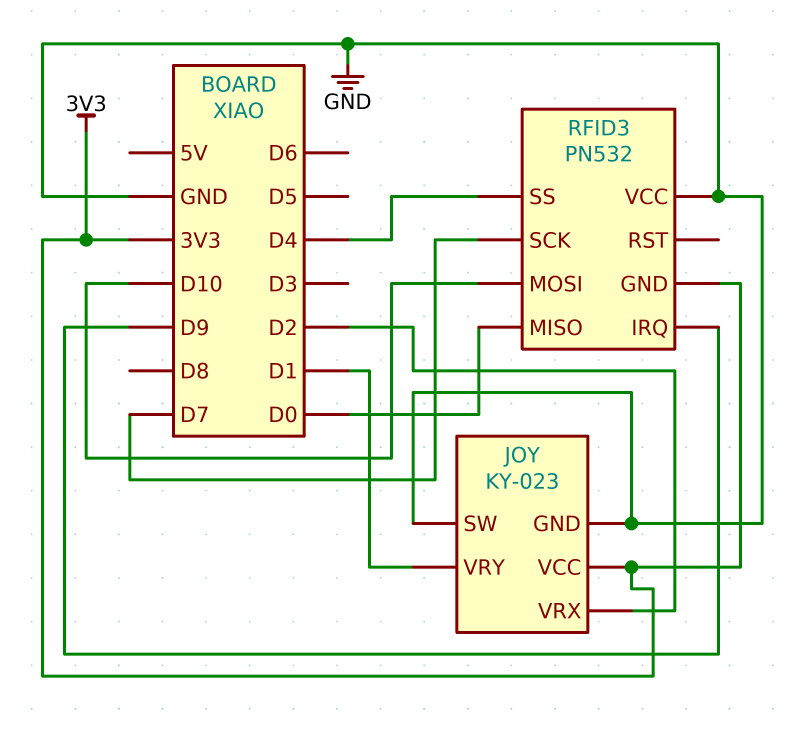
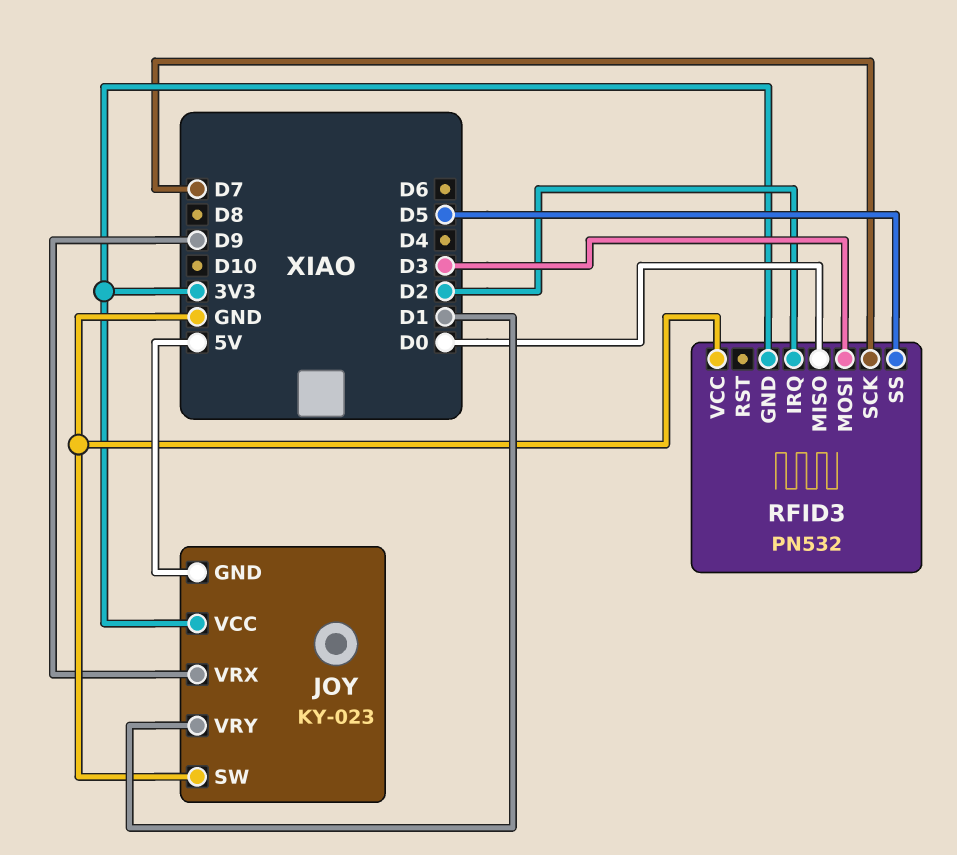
JOY pin GND: GND -> 5V
JOY pin VRX: D2 -> D9
RFID3 pin IRQ: D9 -> D2
RFID3 pin MOSI: D10 -> D3
RFID3 pin SS: D4 -> D5

